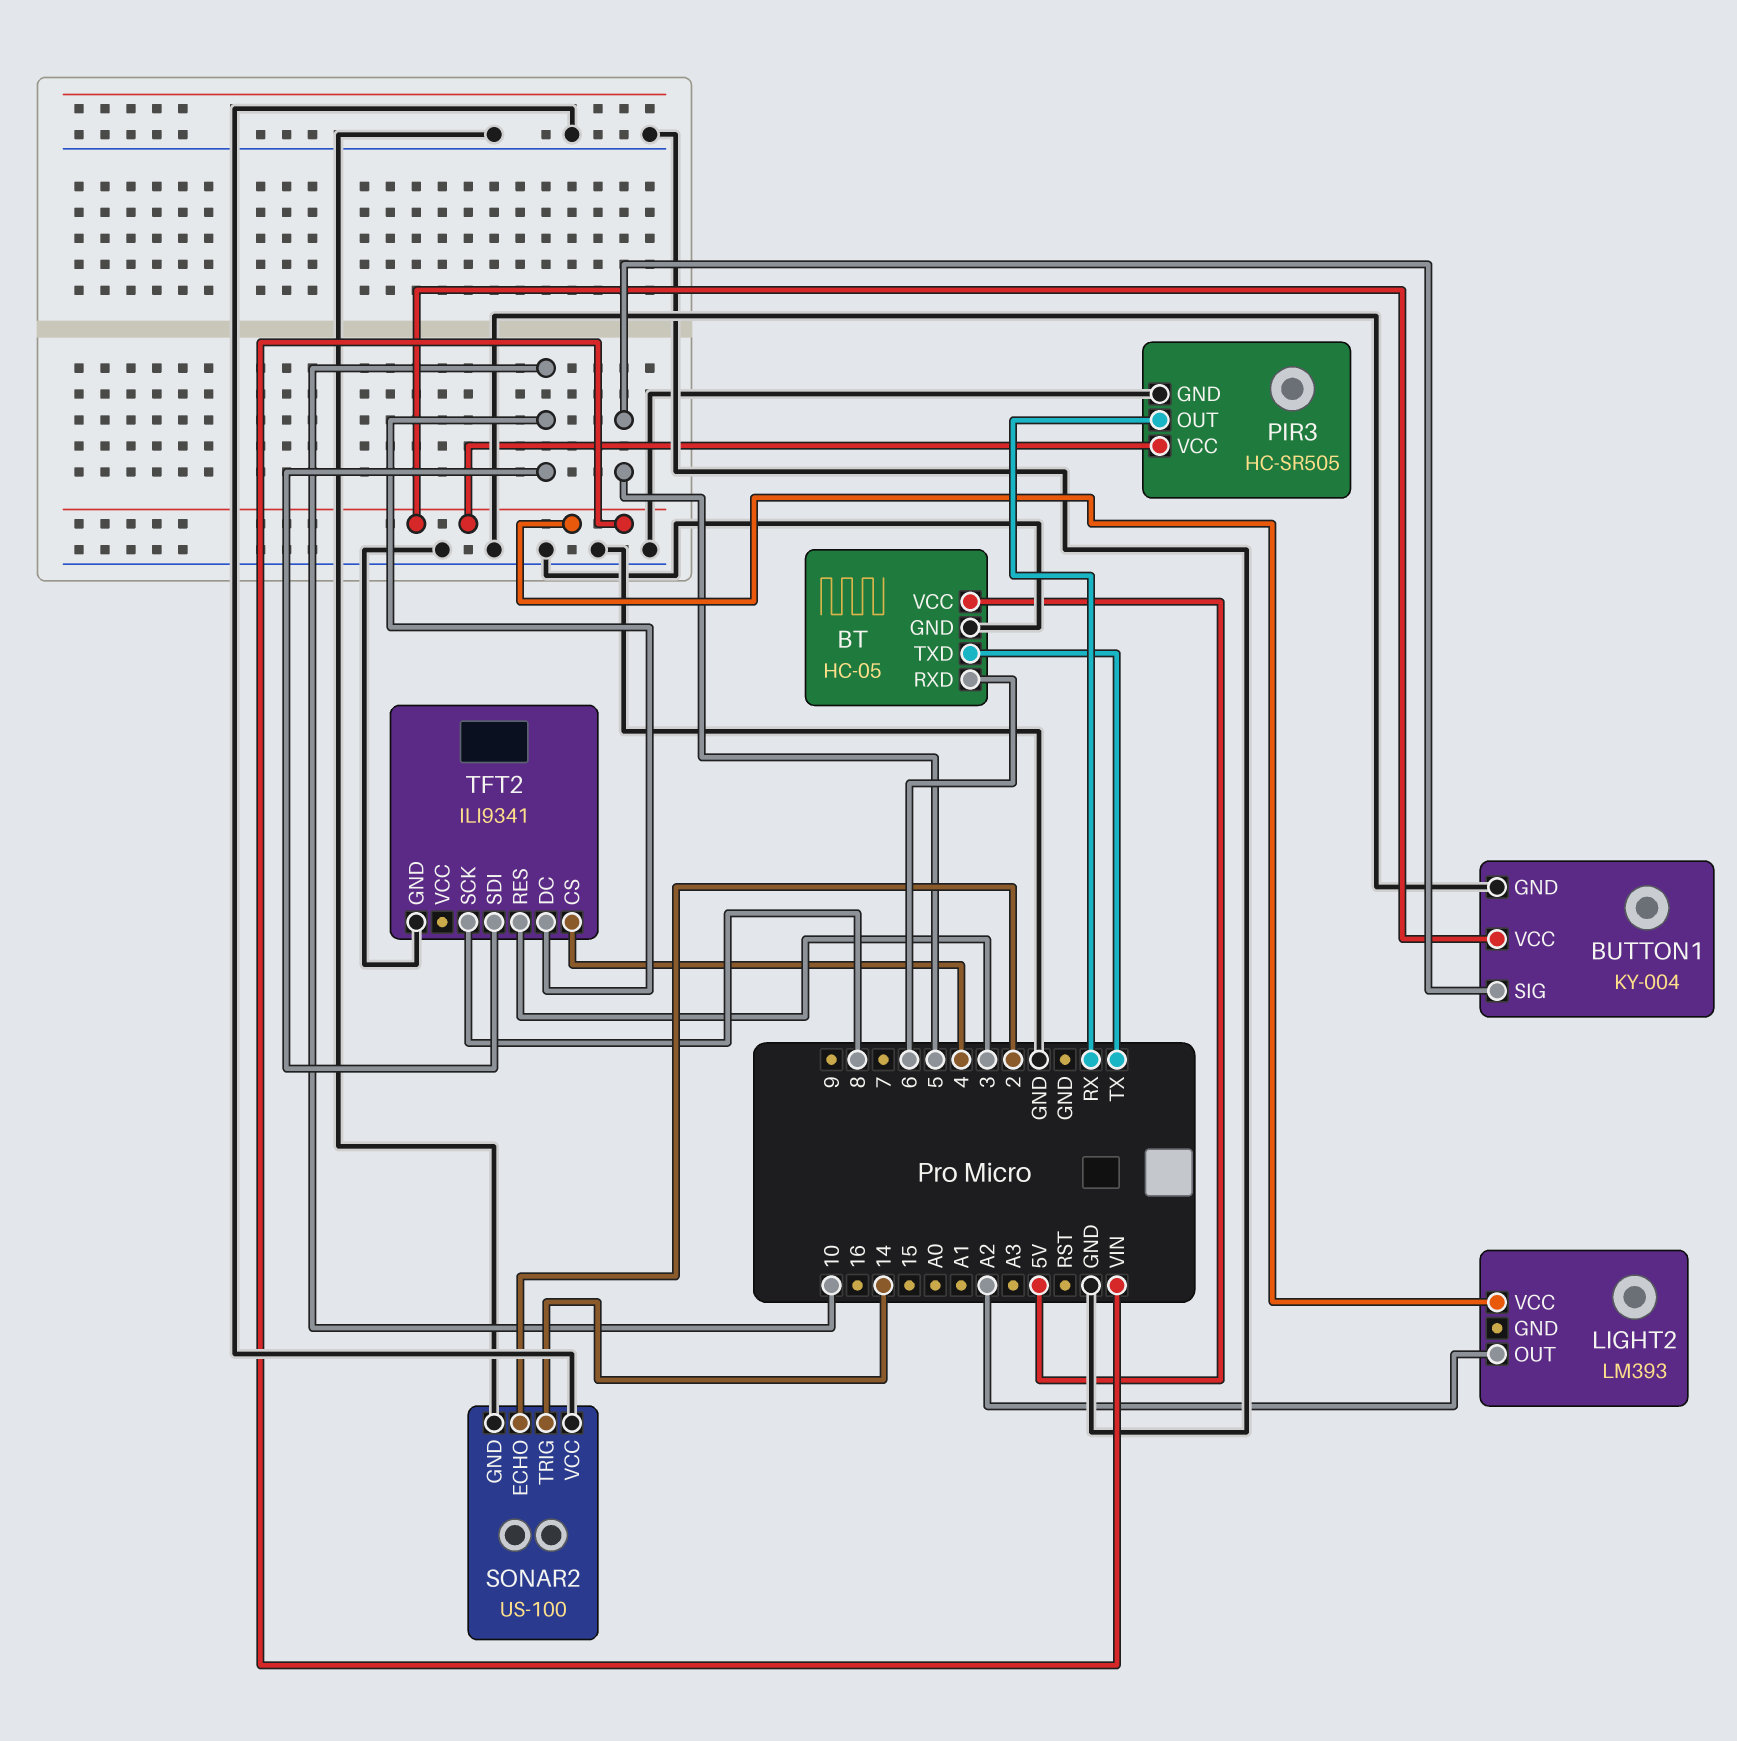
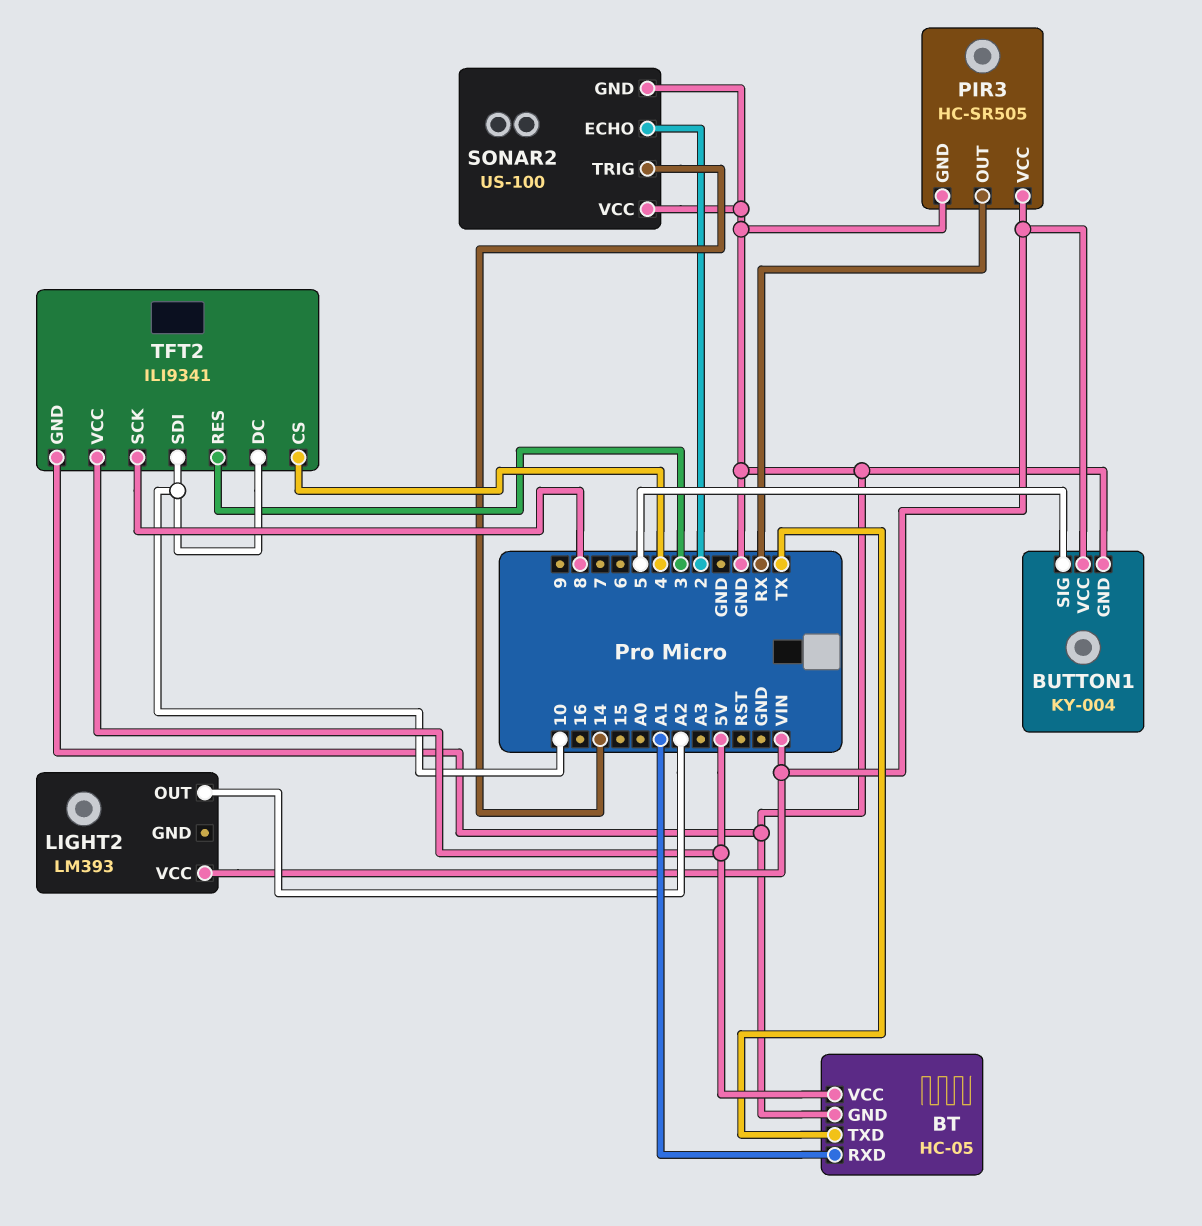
BT pin RXD: 6 -> A1
TFT2 pin VCC: none -> 5V

